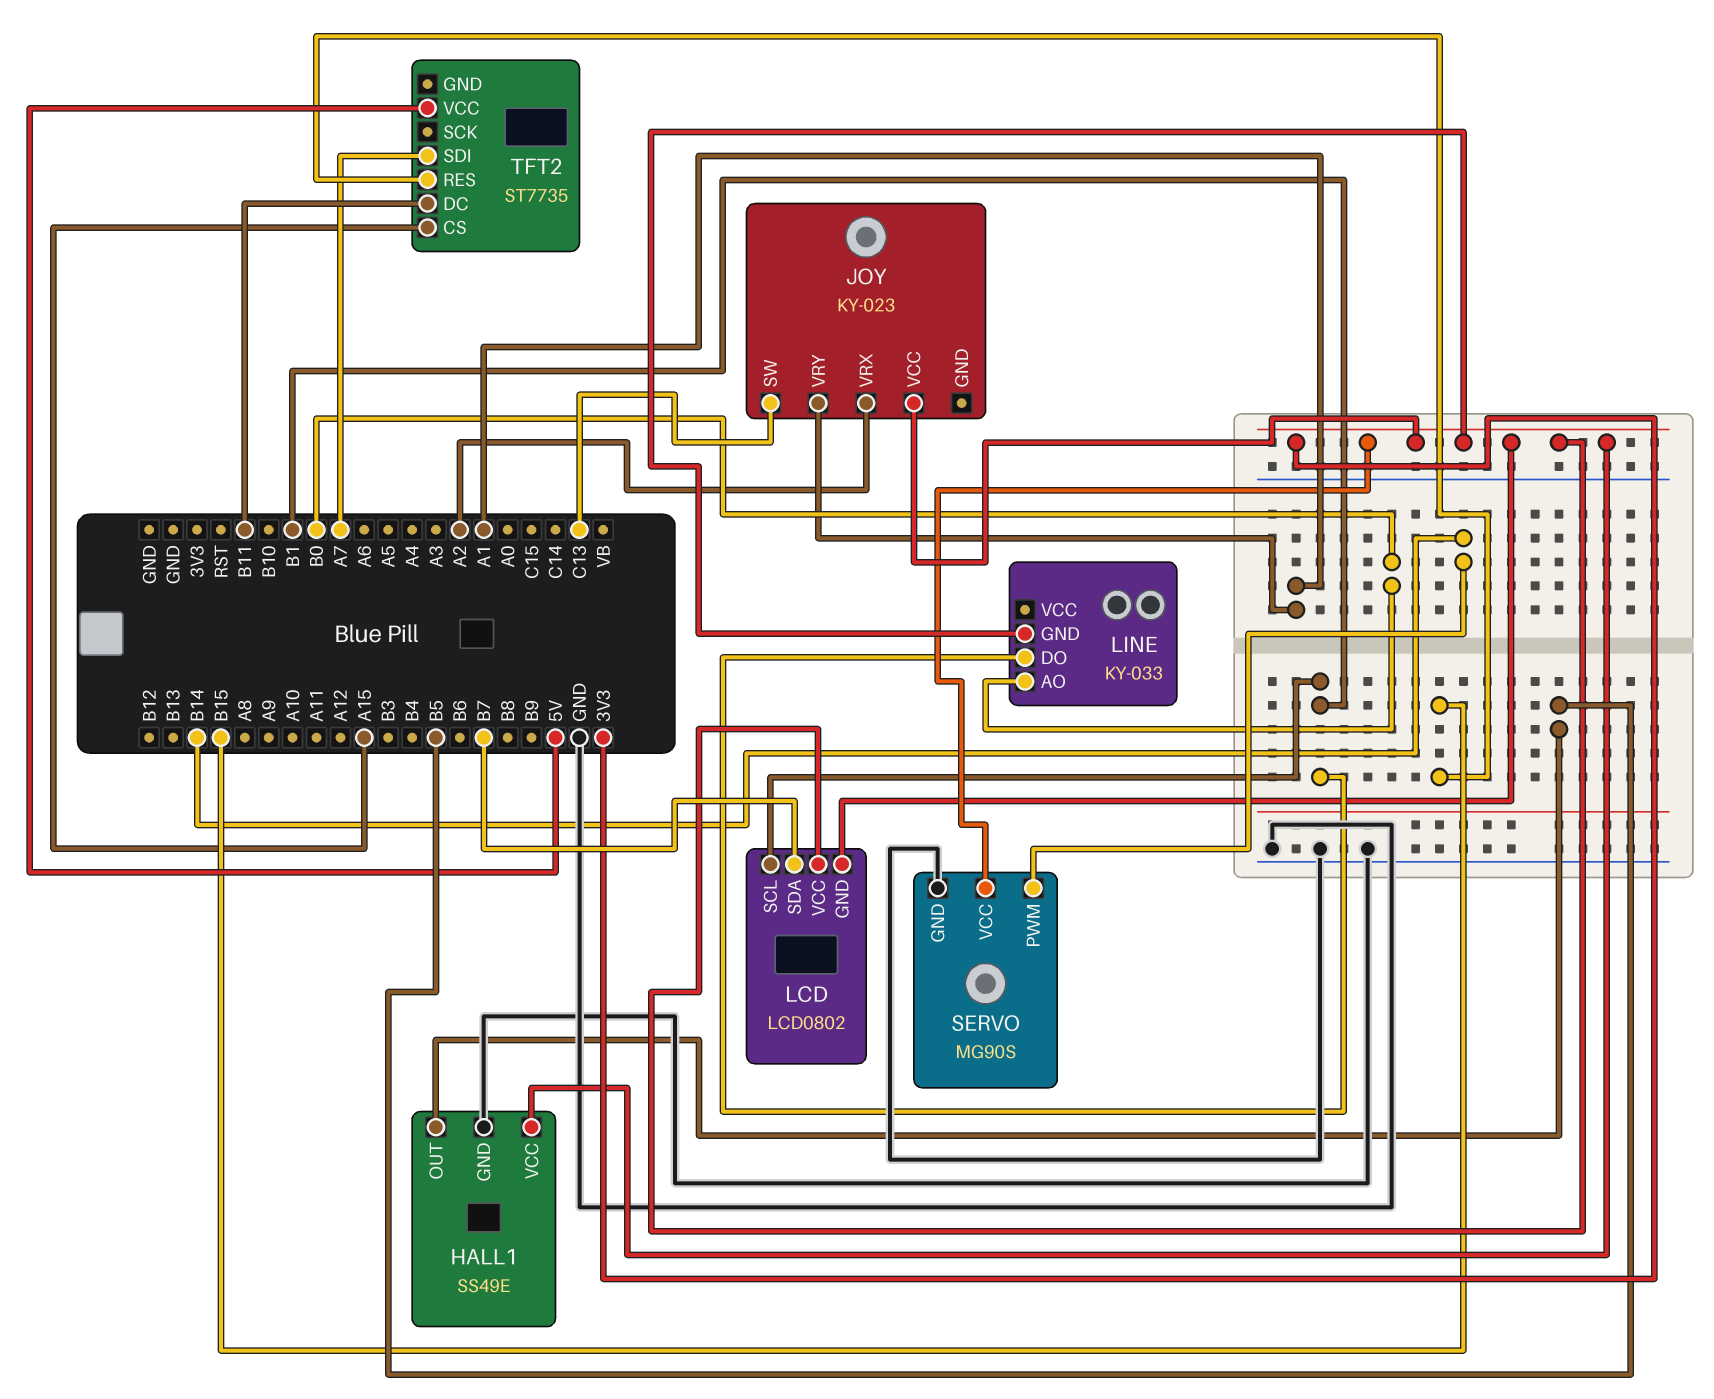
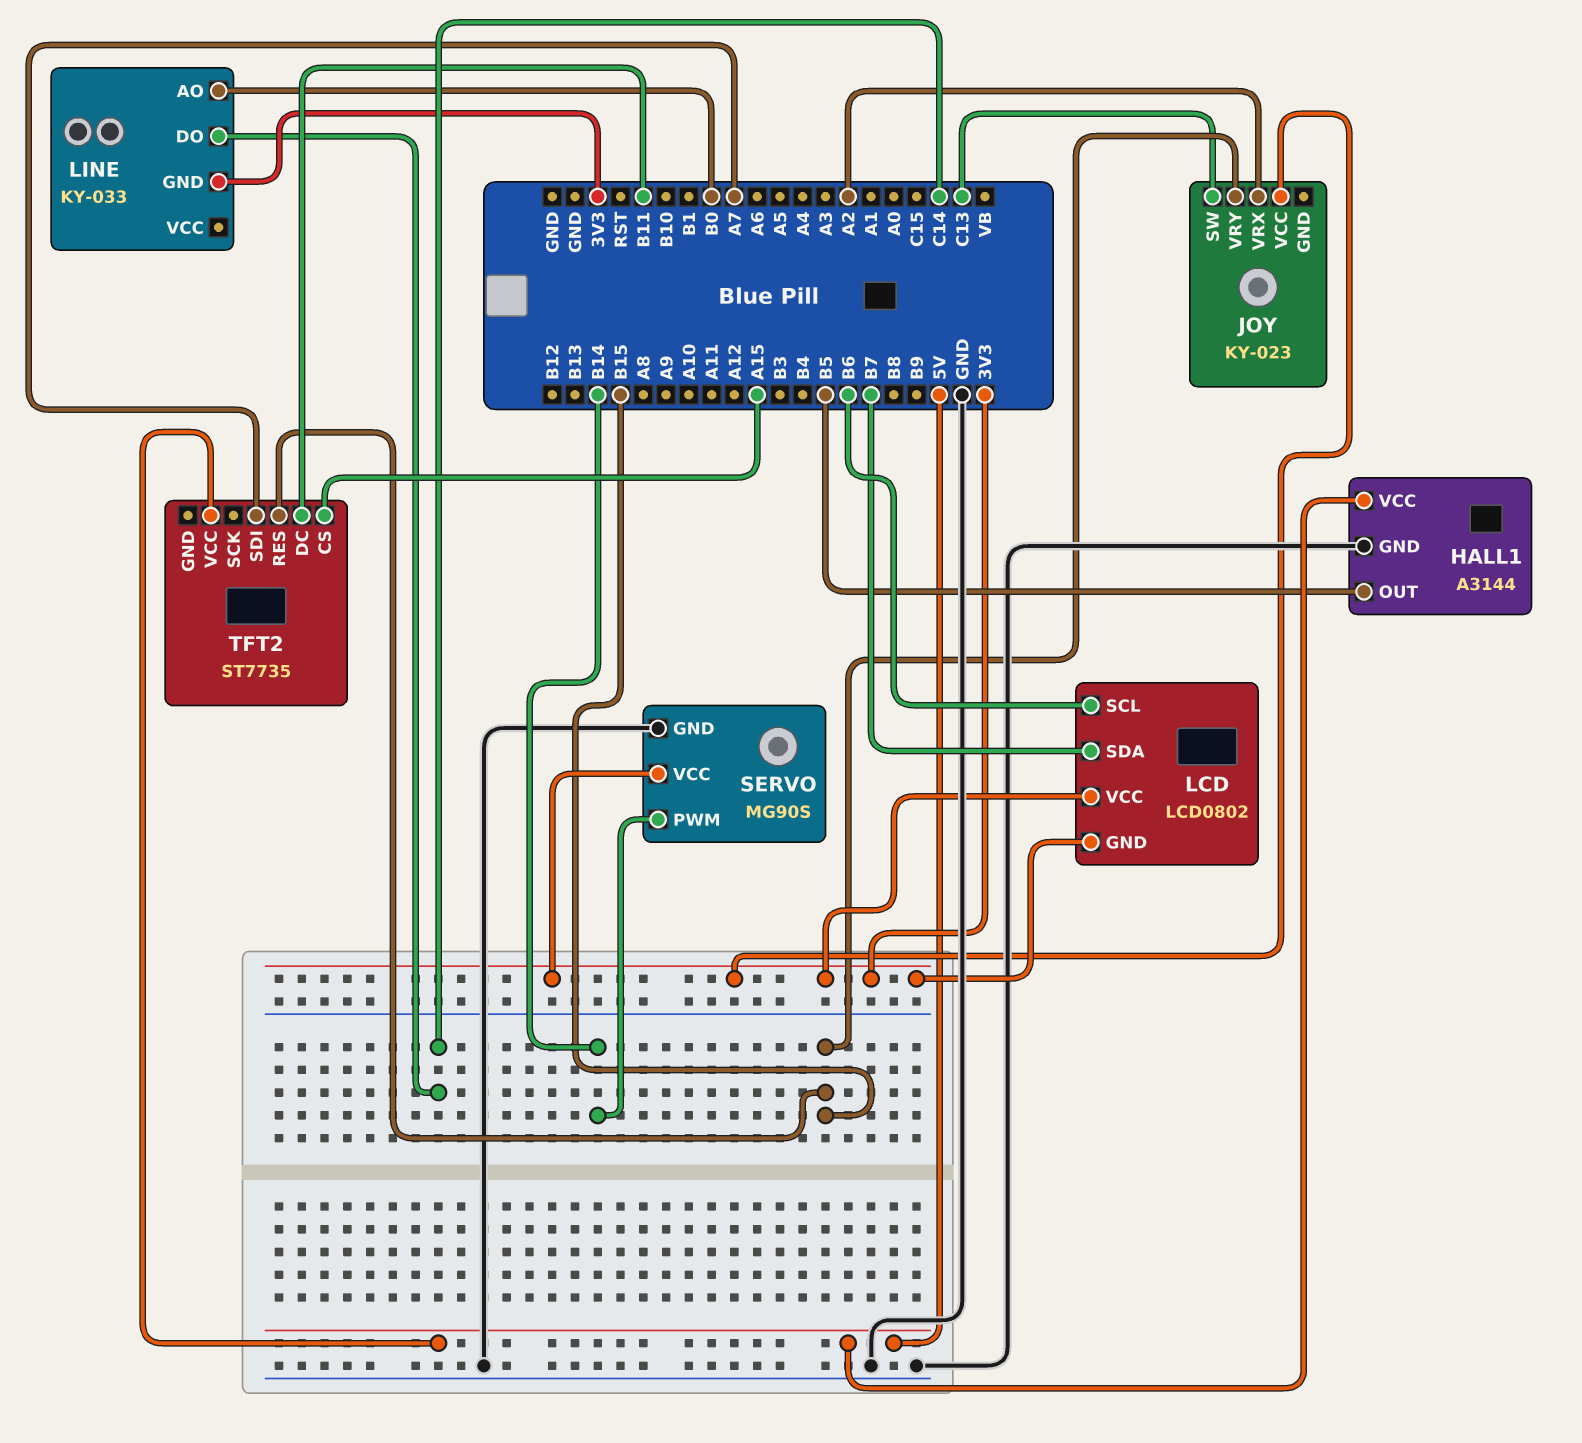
HALL1: SS49E -> A3144
HALL1 pin VCC: 3V3 -> 5V
JOY pin VRY: A1 -> B15
LCD pin SCL: B1 -> B6
LINE pin DO: B1 -> C14

